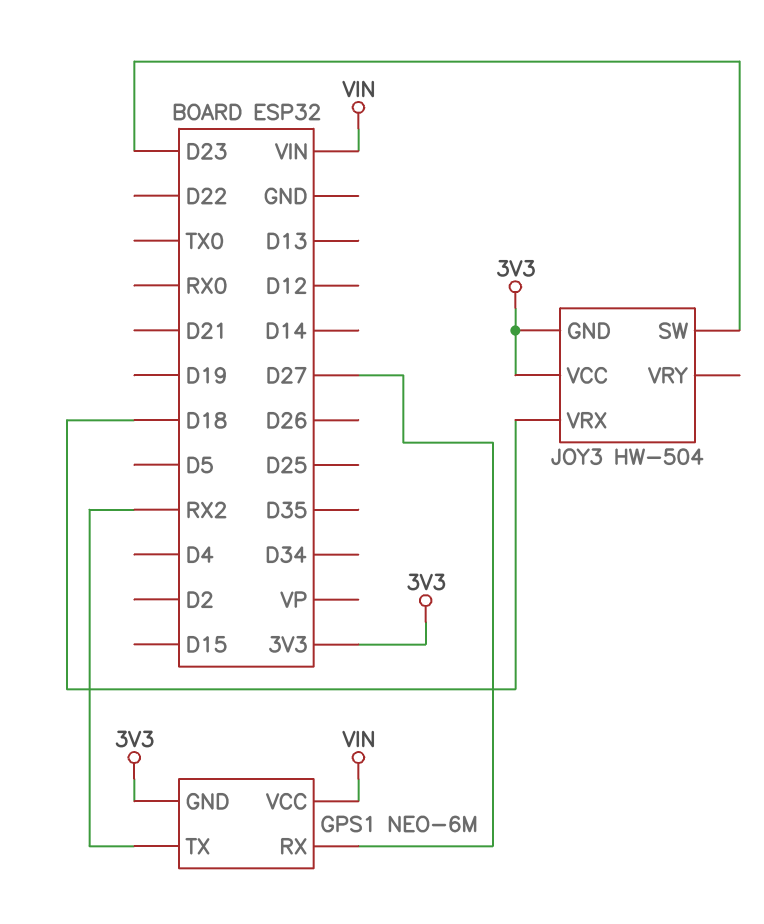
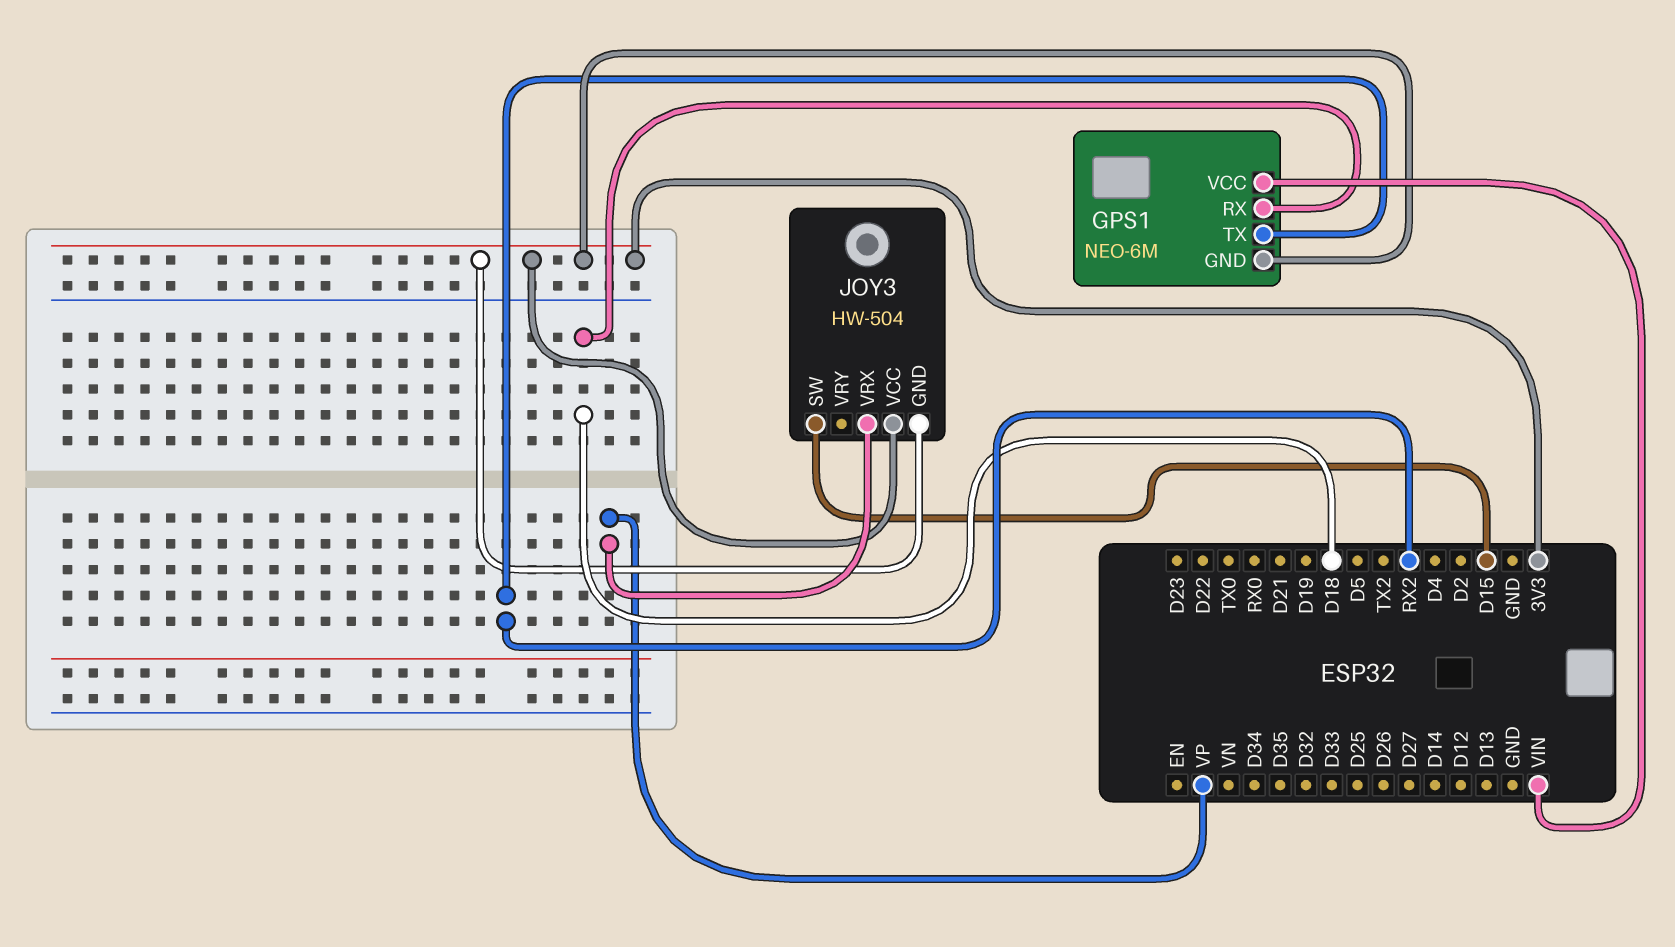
GPS1 pin RX: D27 -> D18
JOY3 pin SW: D23 -> D15
JOY3 pin VRX: D18 -> VP

